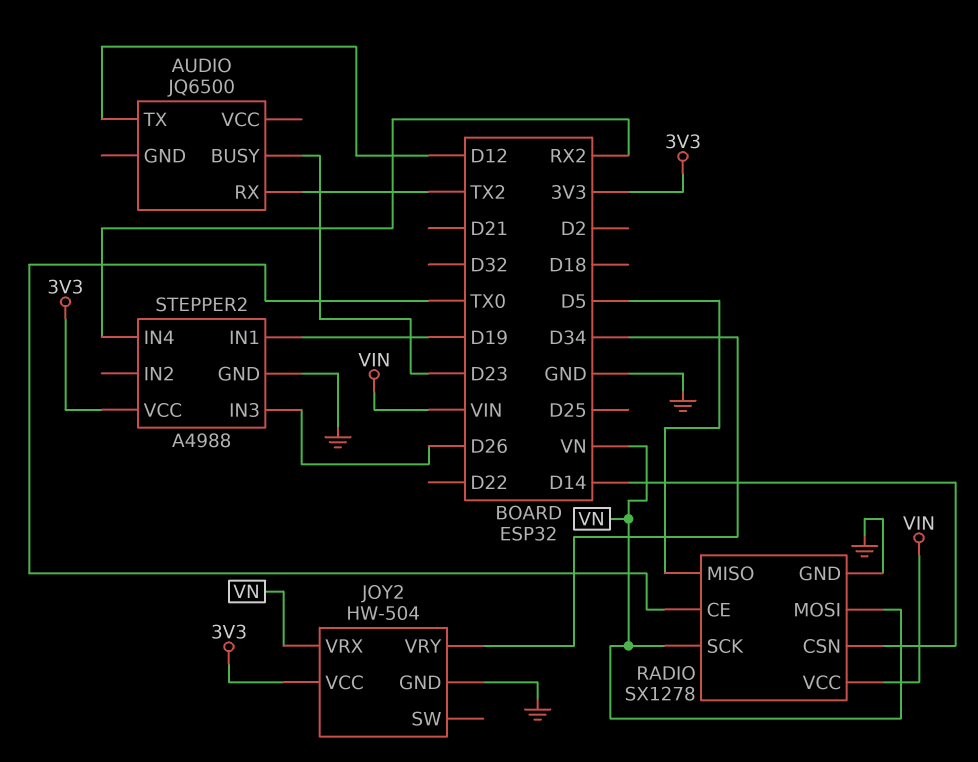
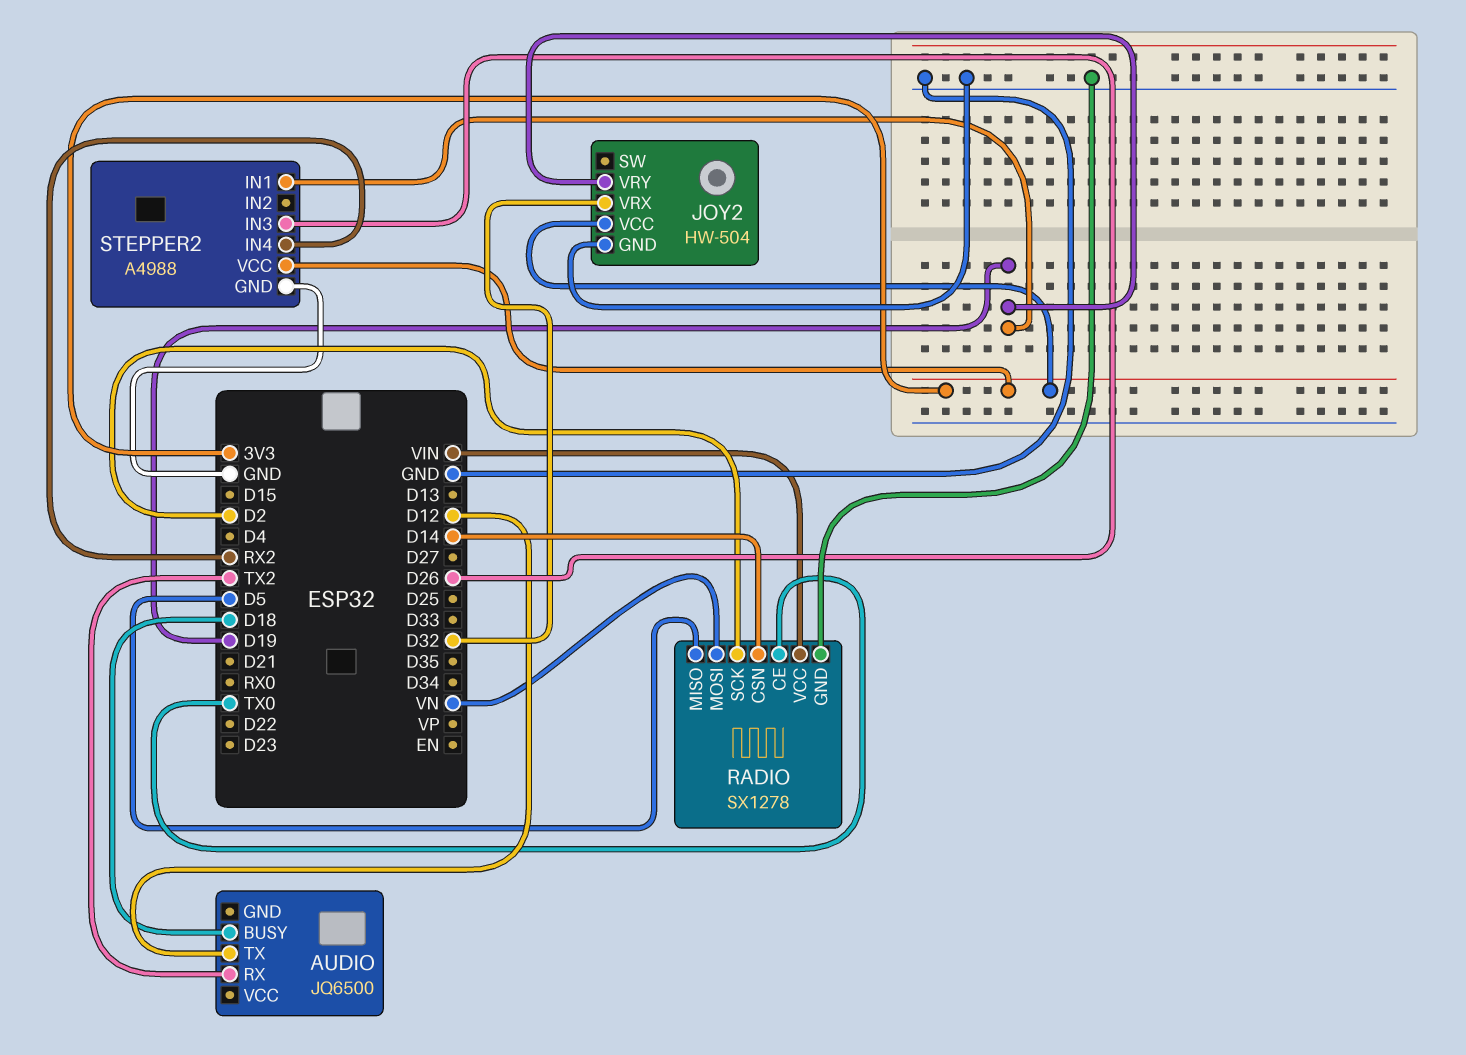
AUDIO pin BUSY: D23 -> D18
JOY2 pin VRX: VN -> D32
JOY2 pin VRY: D34 -> D19
RADIO pin SCK: VN -> D2

